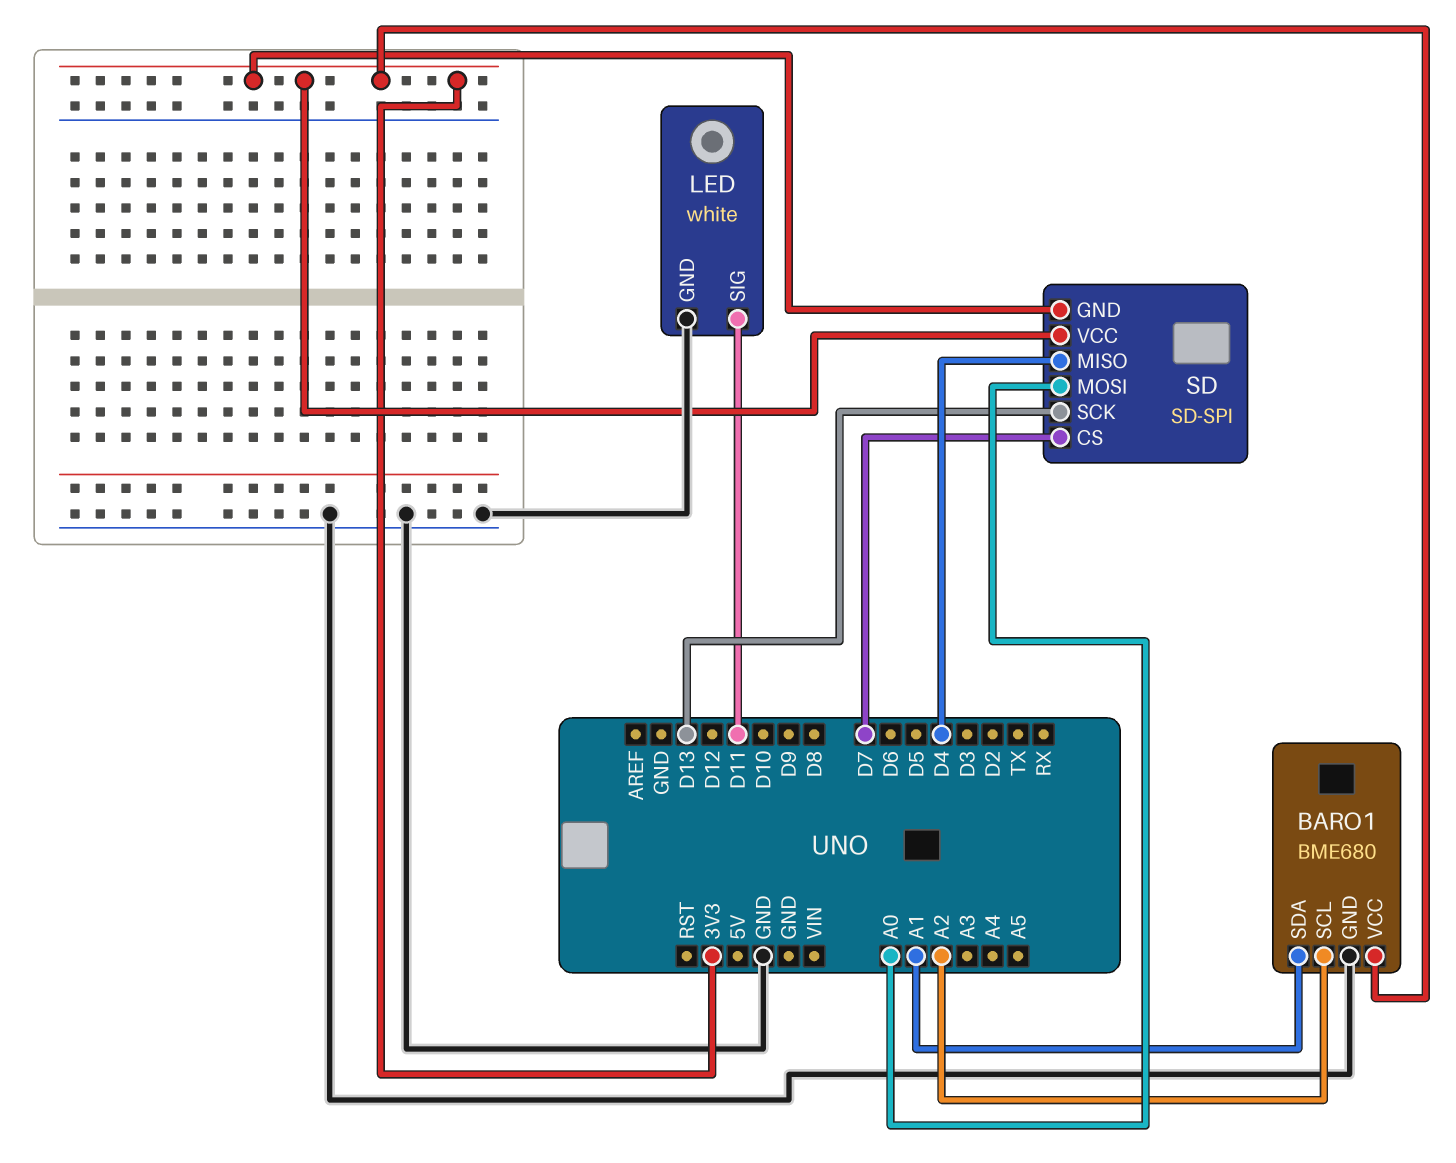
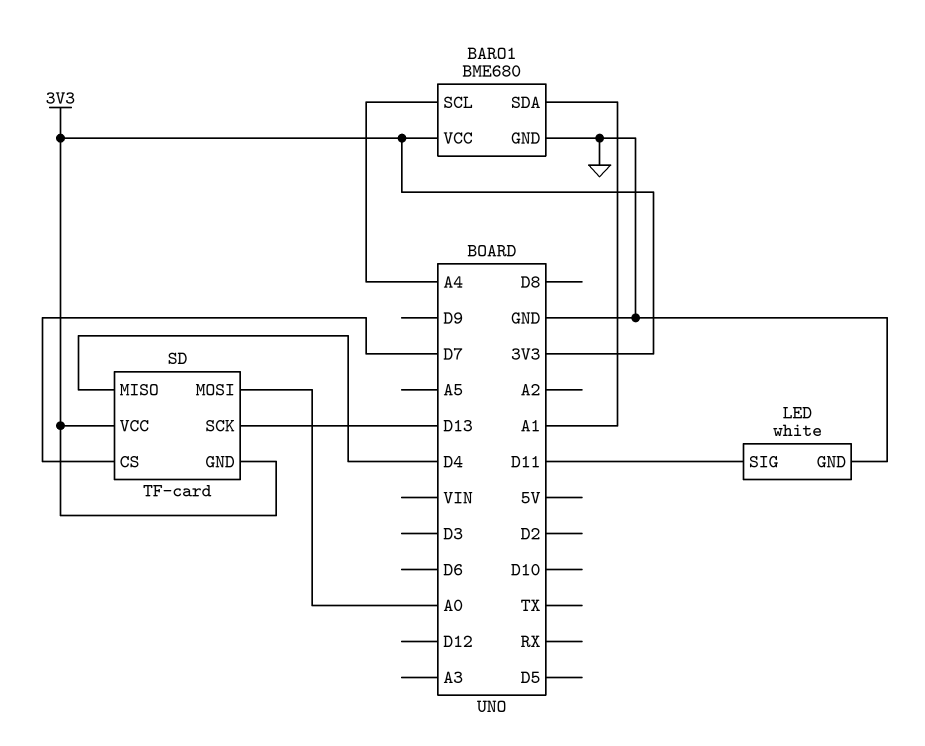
BARO1 pin SCL: A2 -> A4
SD: SD-SPI -> TF-card

